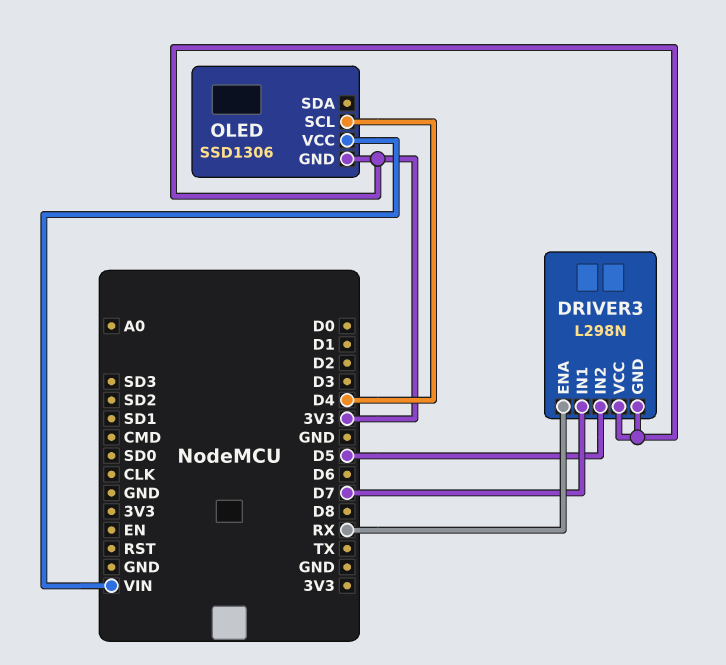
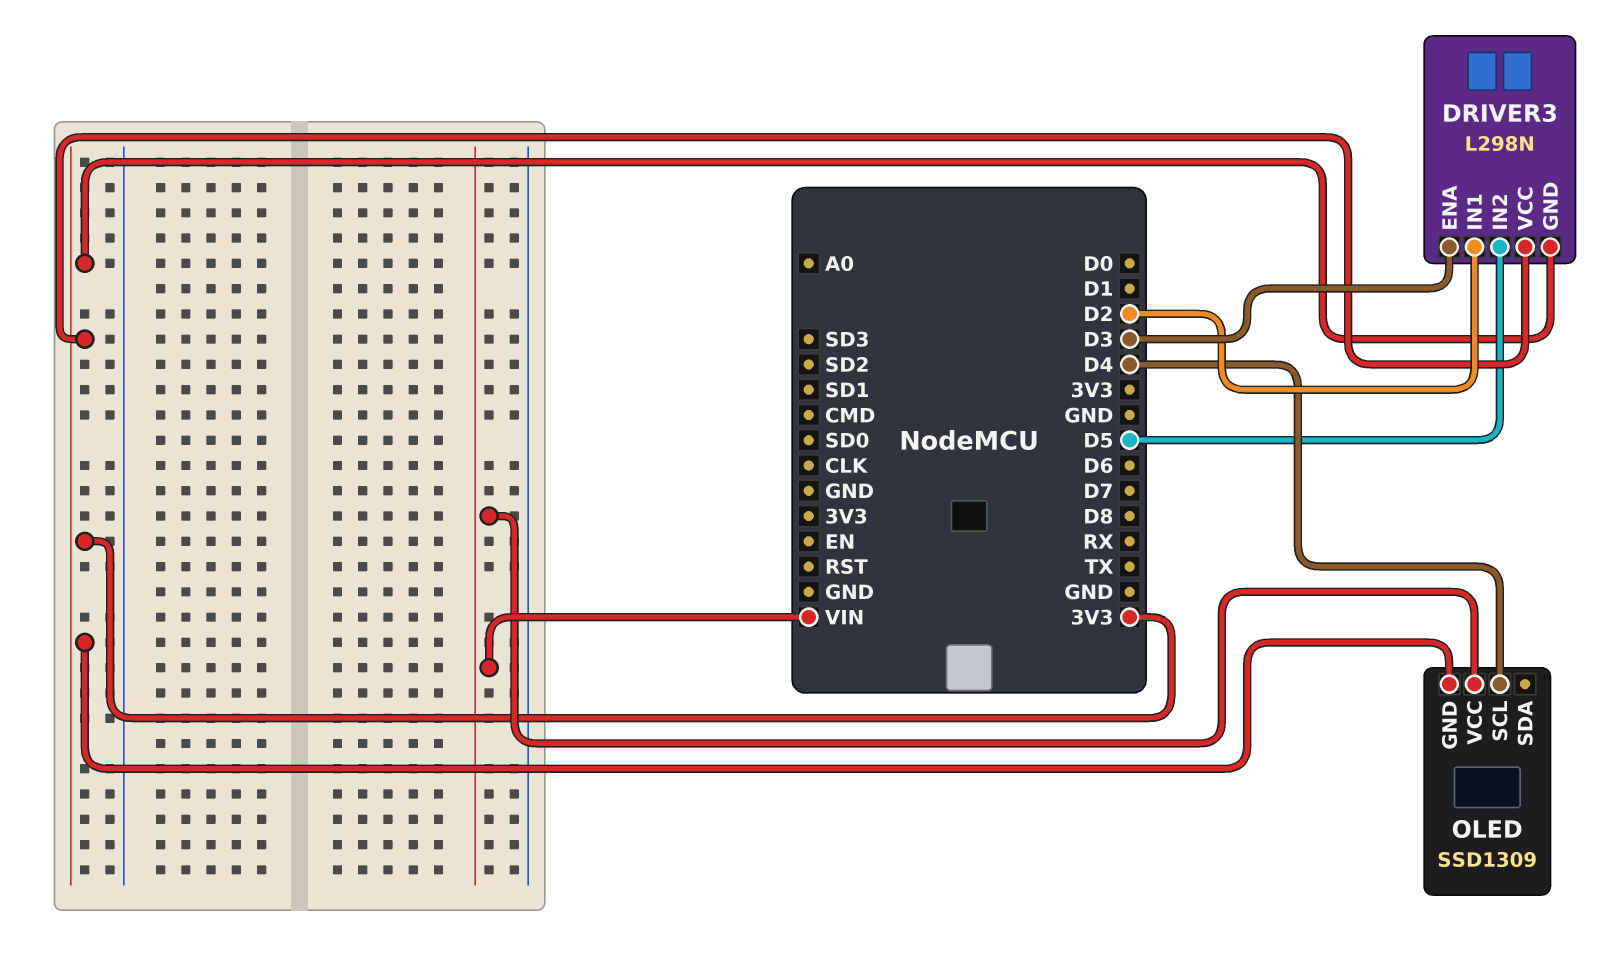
DRIVER3 pin ENA: RX -> D3
DRIVER3 pin IN1: D7 -> D2
OLED: SSD1306 -> SSD1309

